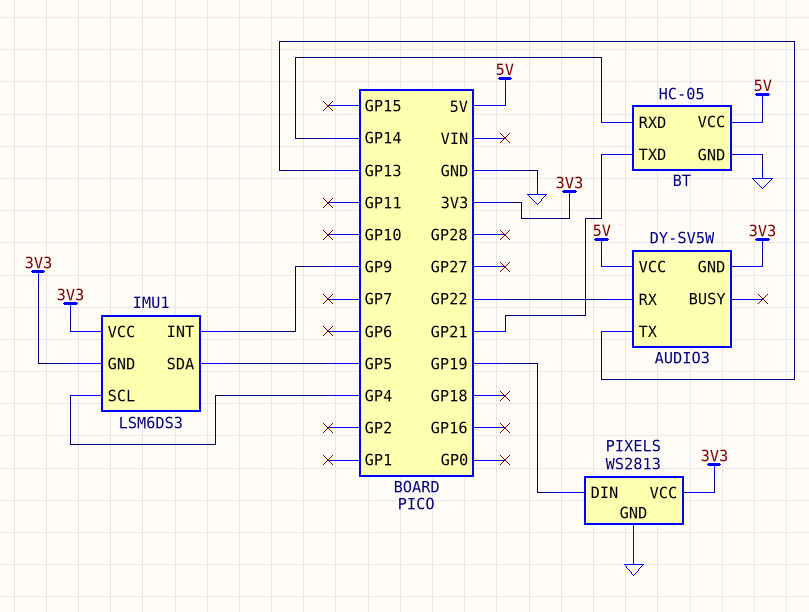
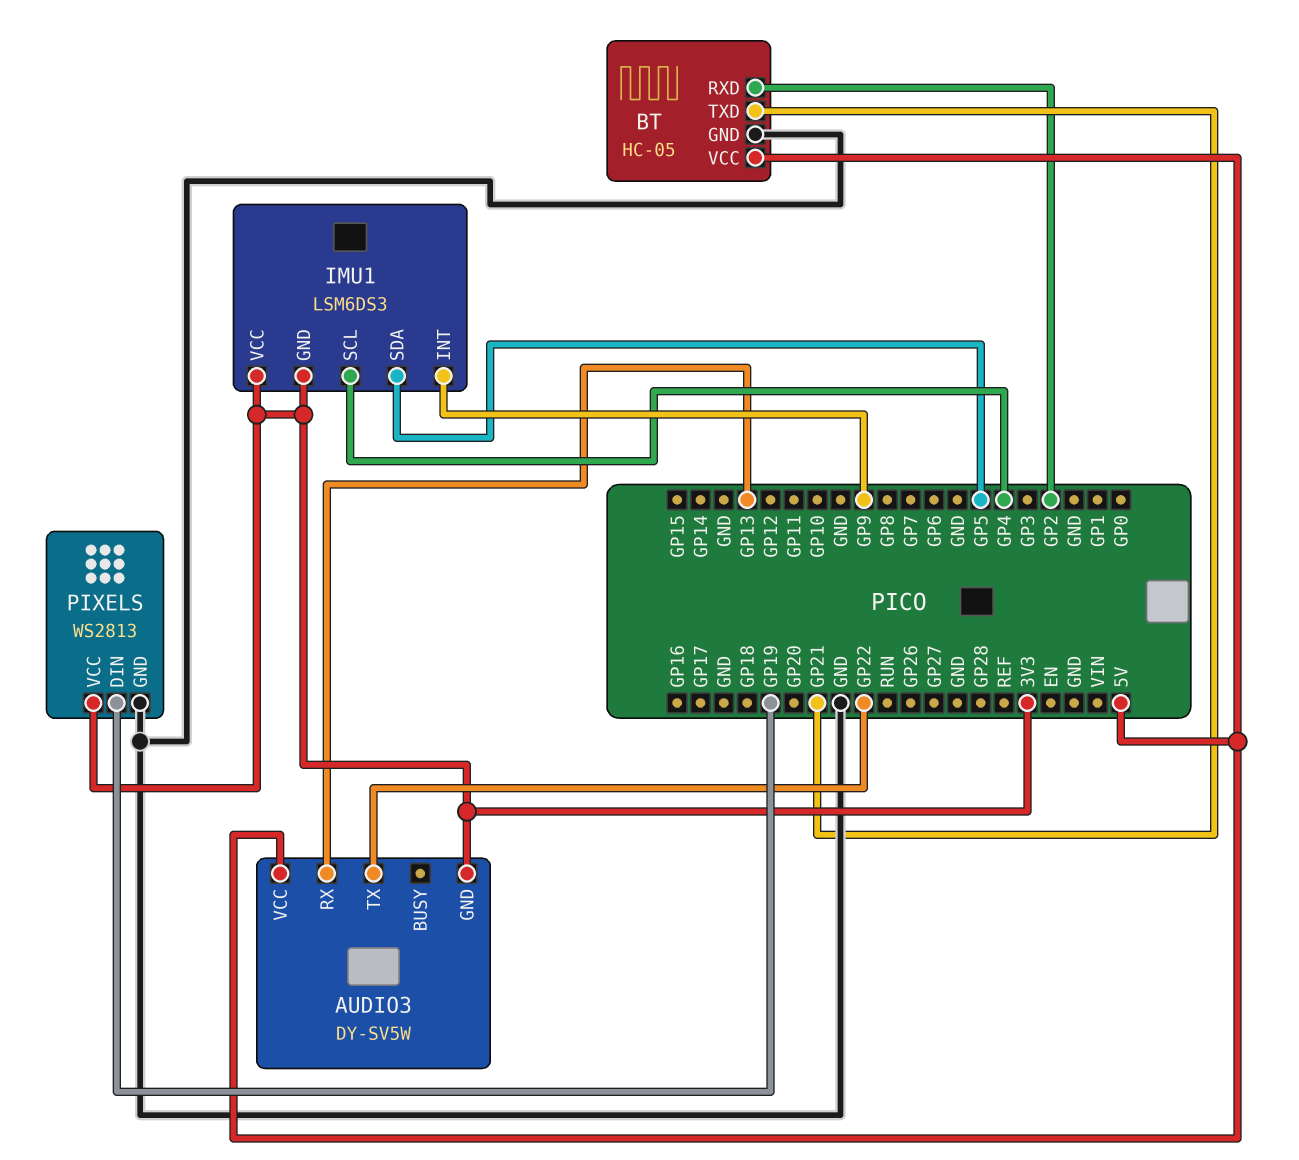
AUDIO3 pin RX: GP22 -> GP13
AUDIO3 pin TX: GP13 -> GP22
BT pin RXD: GP14 -> GP2

